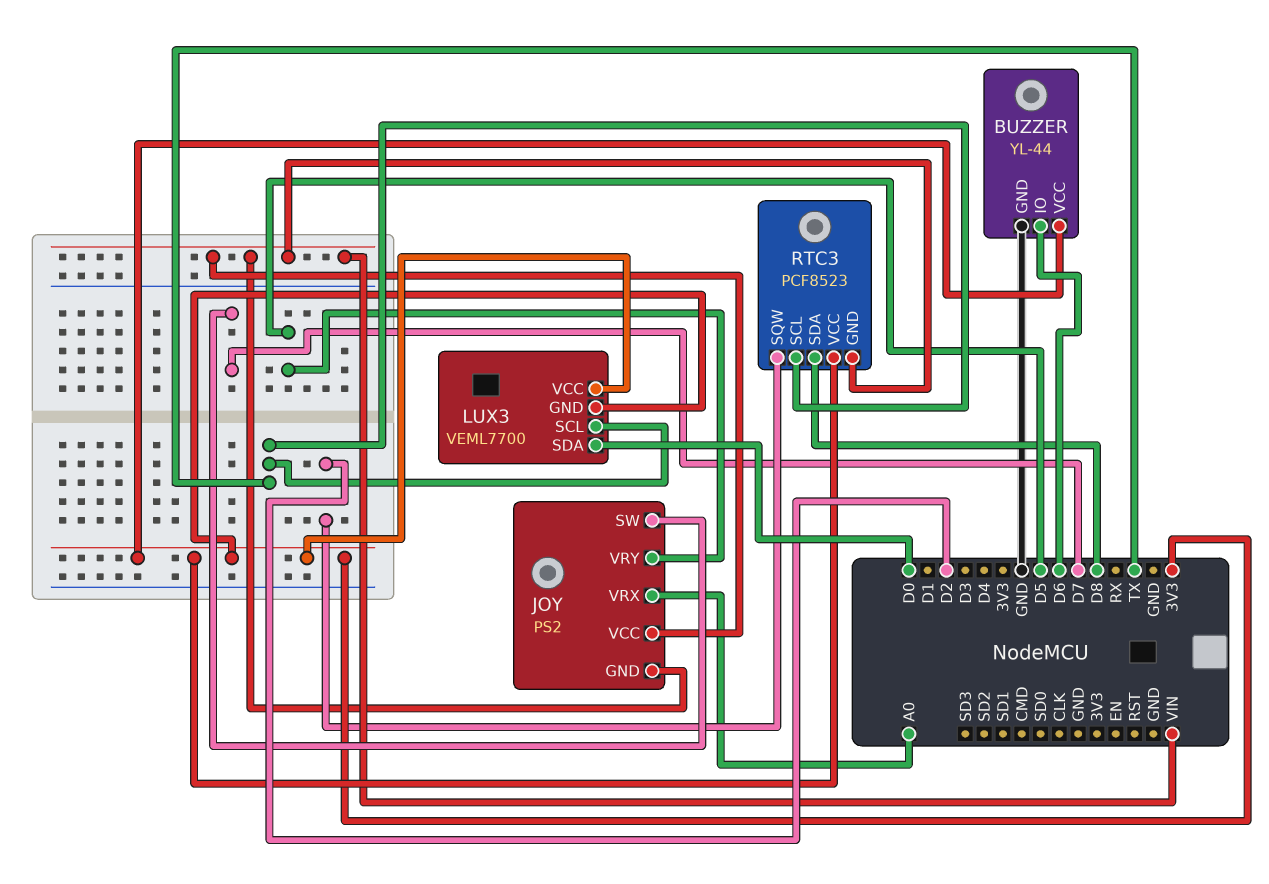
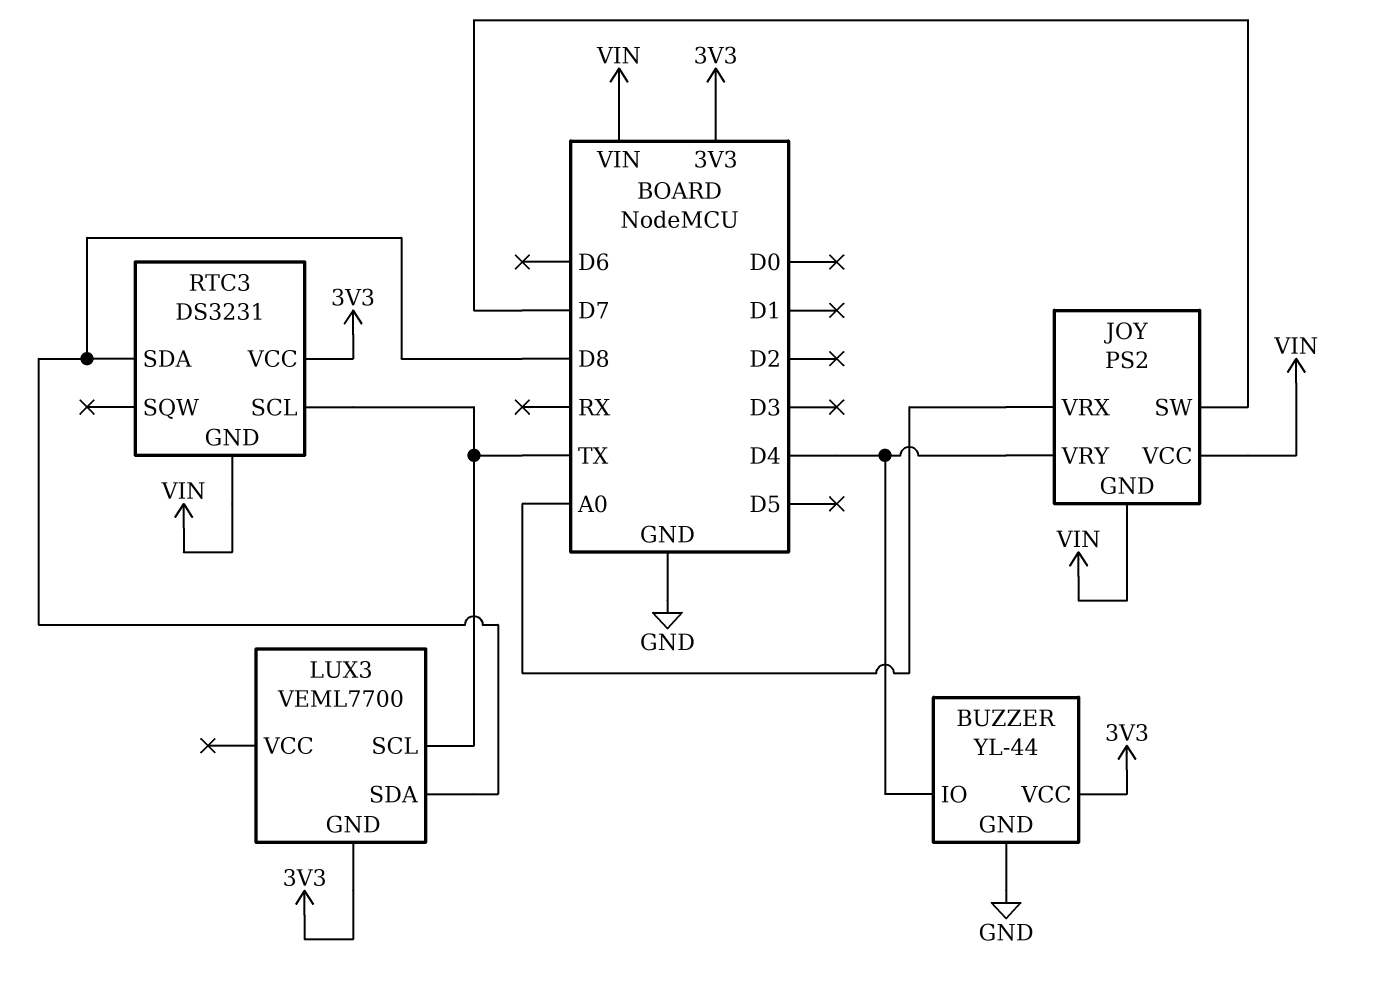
BUZZER pin IO: D6 -> D4
JOY pin VRY: D5 -> D4
LUX3 pin SDA: D0 -> D8
LUX3 pin VCC: 3V3 -> none
RTC3: PCF8523 -> DS3231
RTC3 pin SQW: D2 -> none

